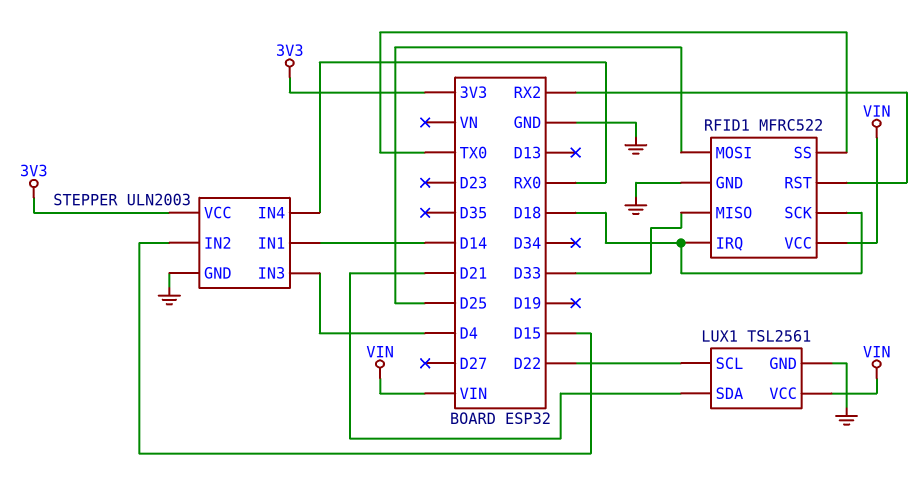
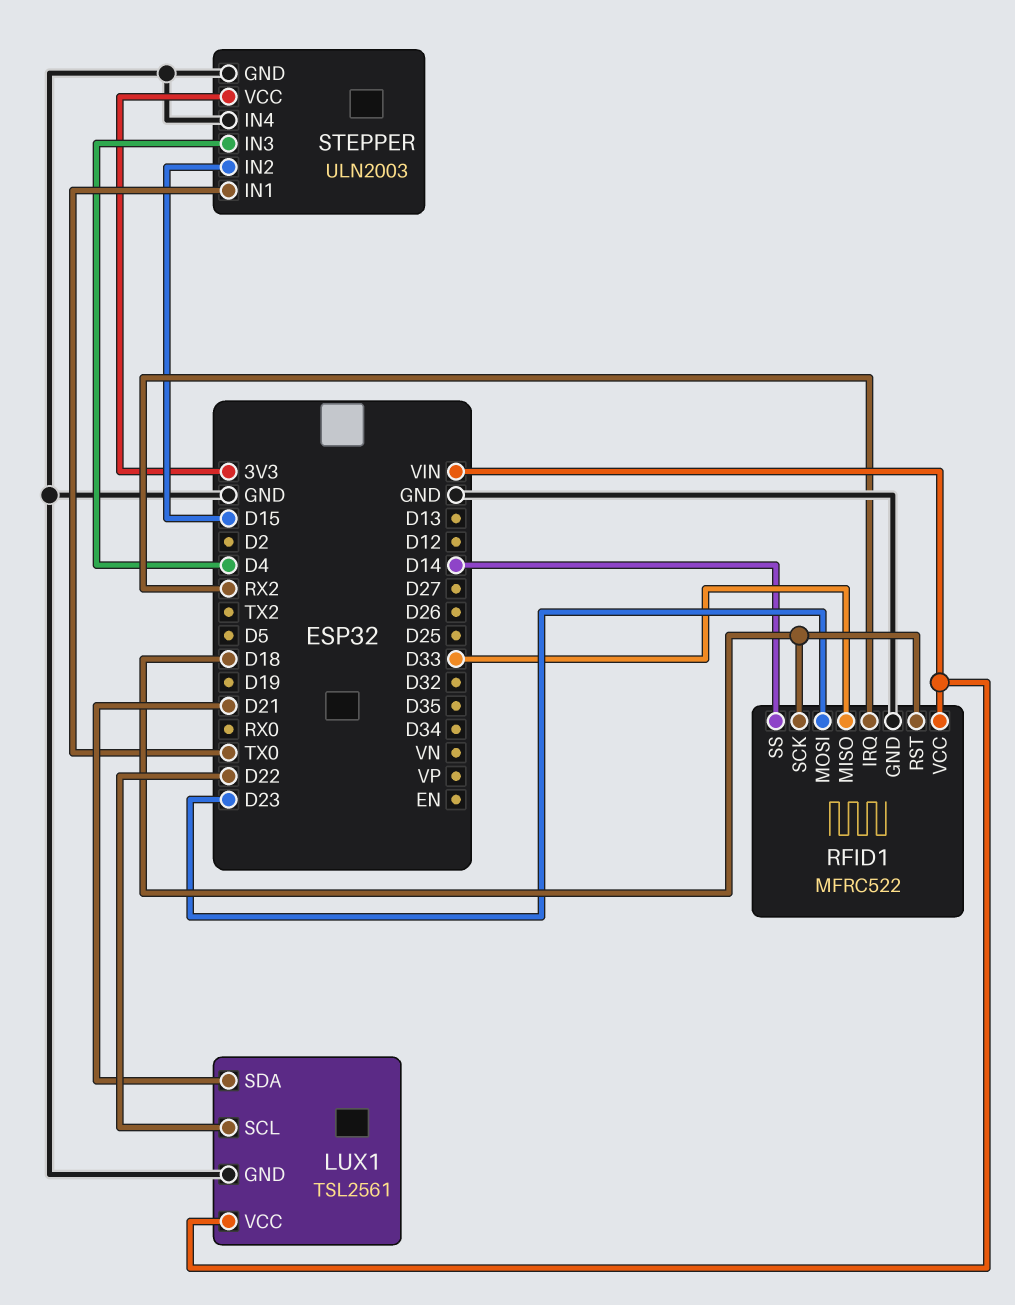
RFID1 pin IRQ: D18 -> RX2
RFID1 pin MOSI: D25 -> D23
RFID1 pin RST: RX2 -> D18
RFID1 pin SS: TX0 -> D14
STEPPER pin IN1: D14 -> TX0
STEPPER pin IN4: RX0 -> GND

